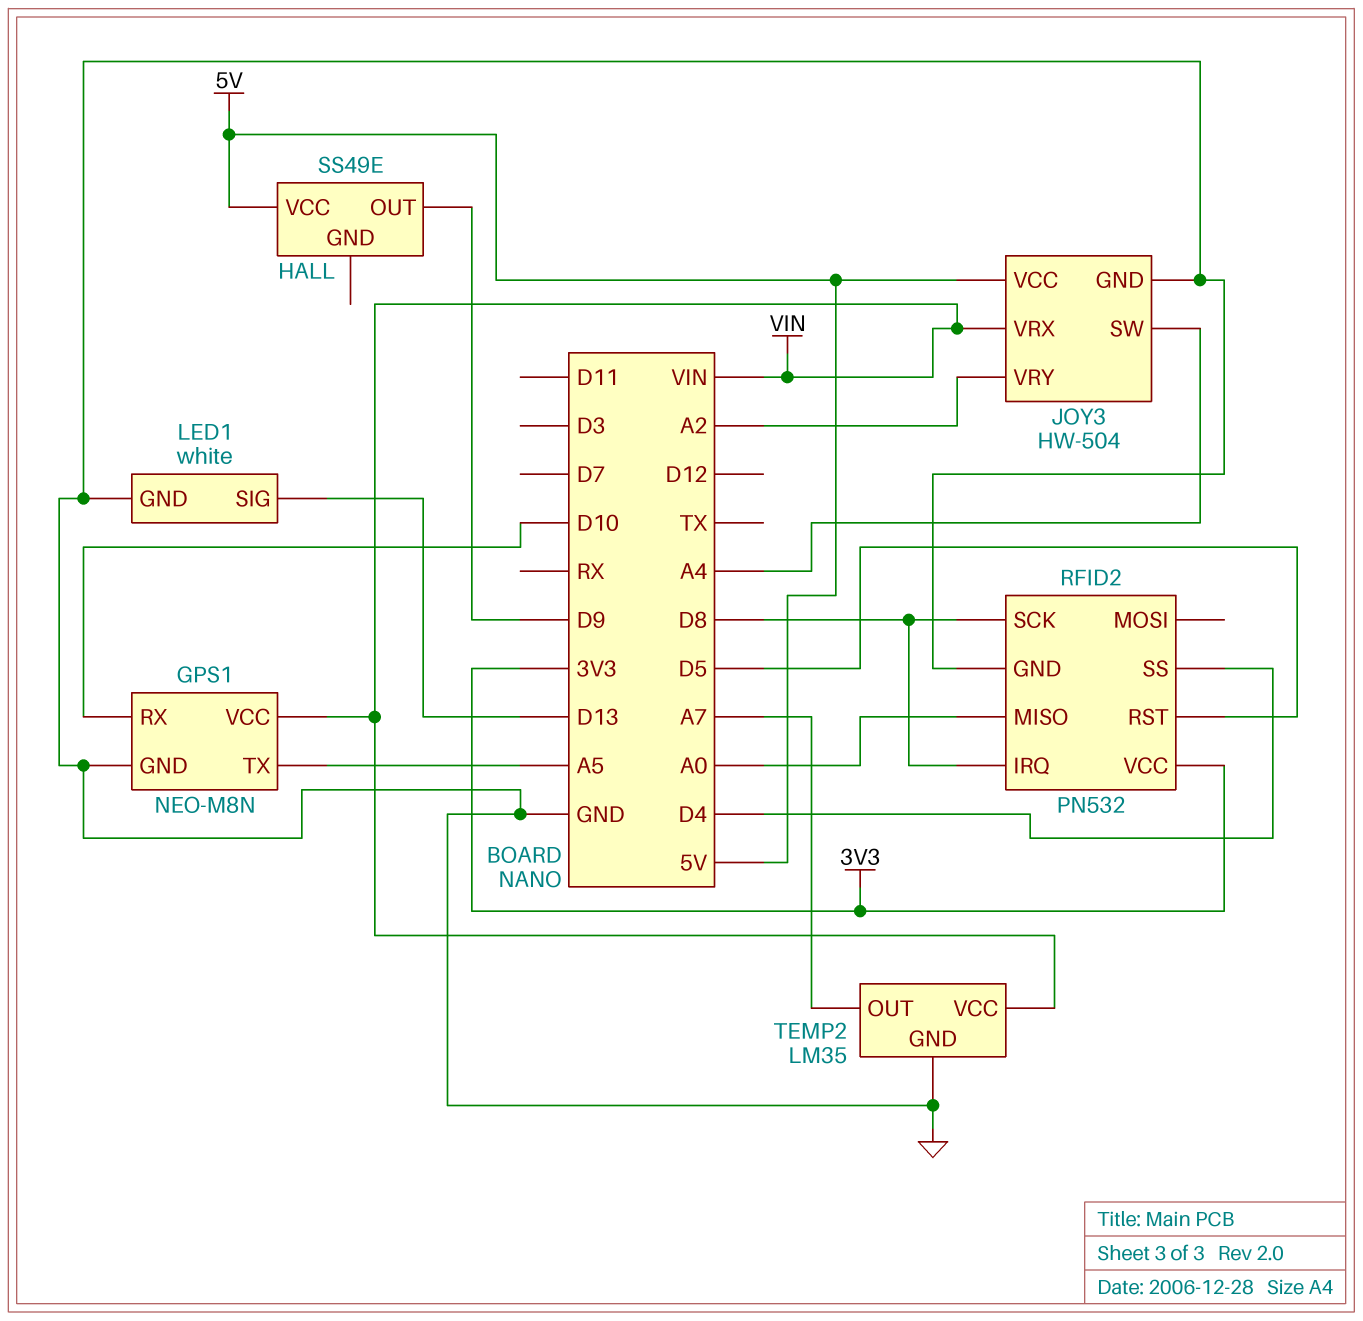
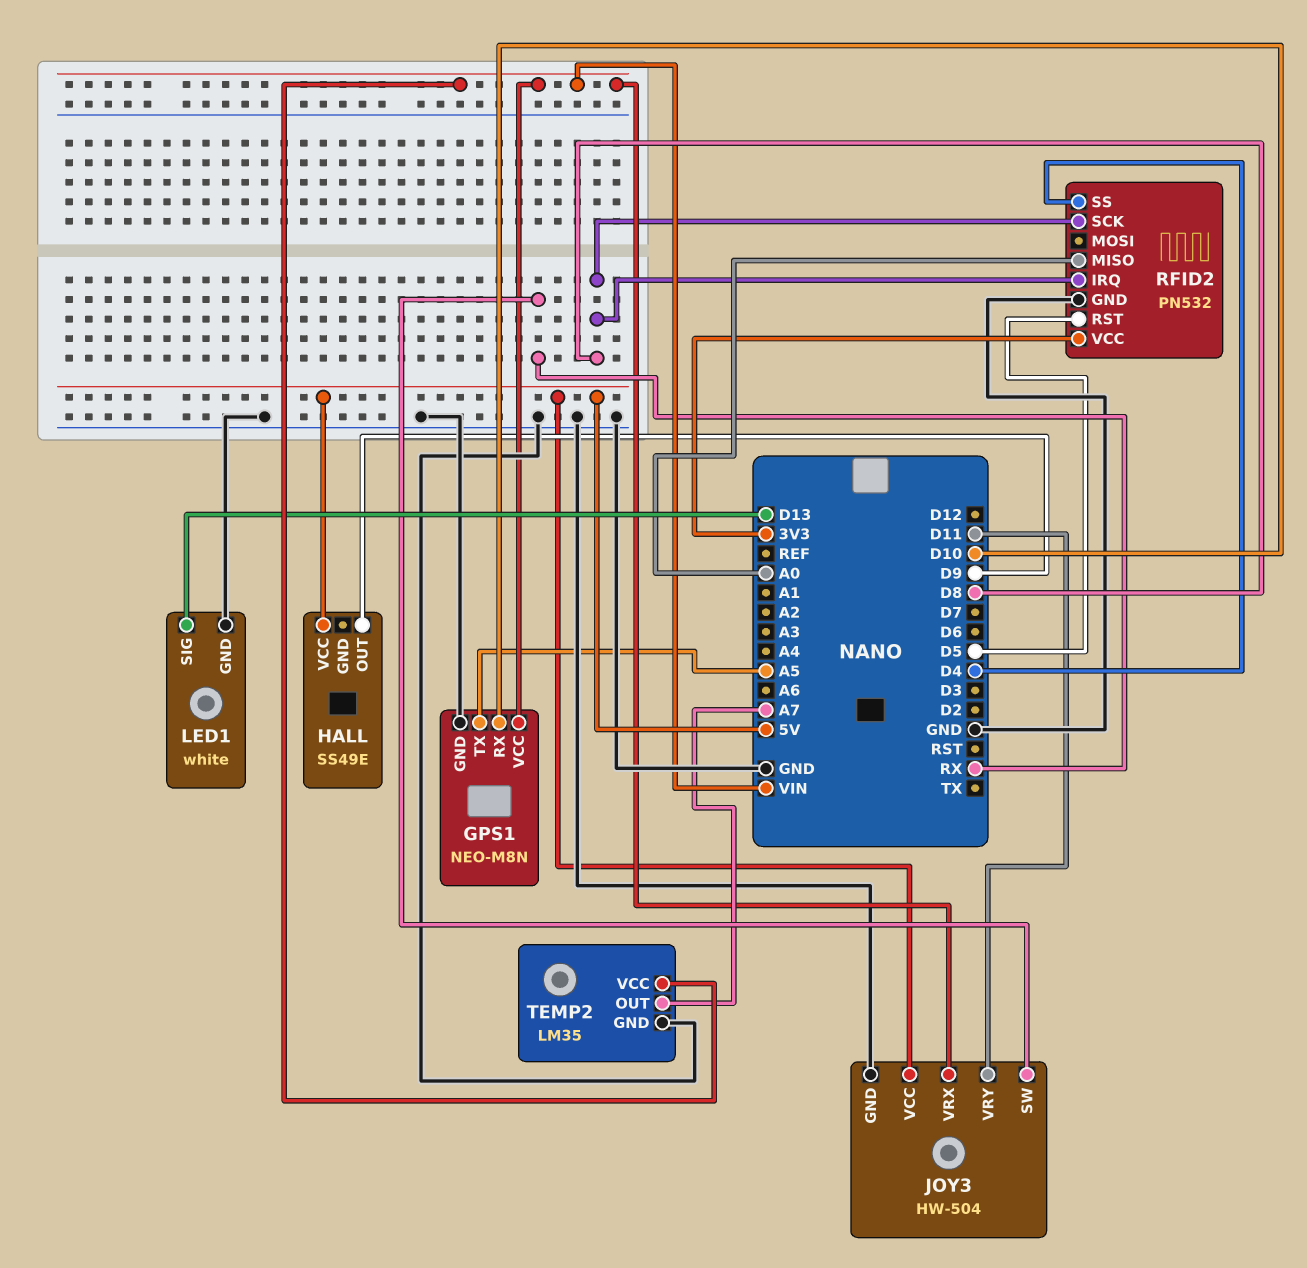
JOY3 pin SW: A4 -> RX
JOY3 pin VRY: A2 -> D11

